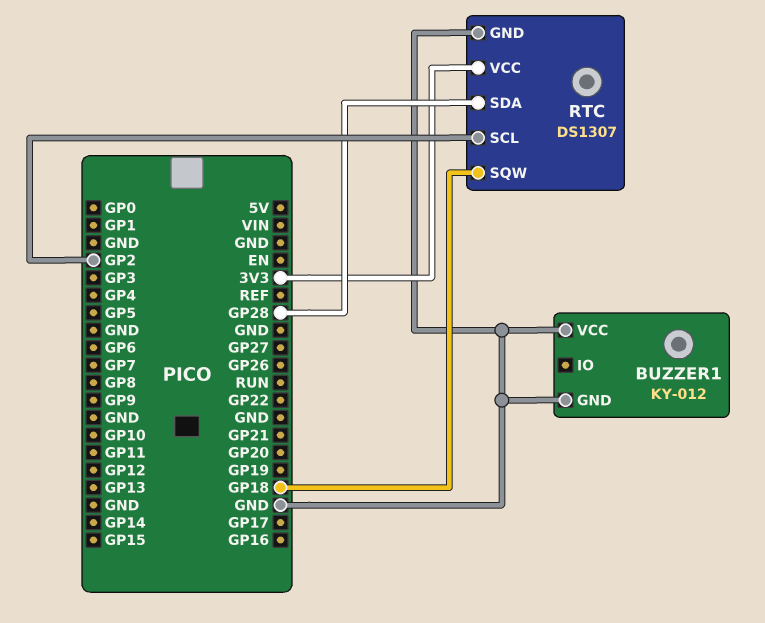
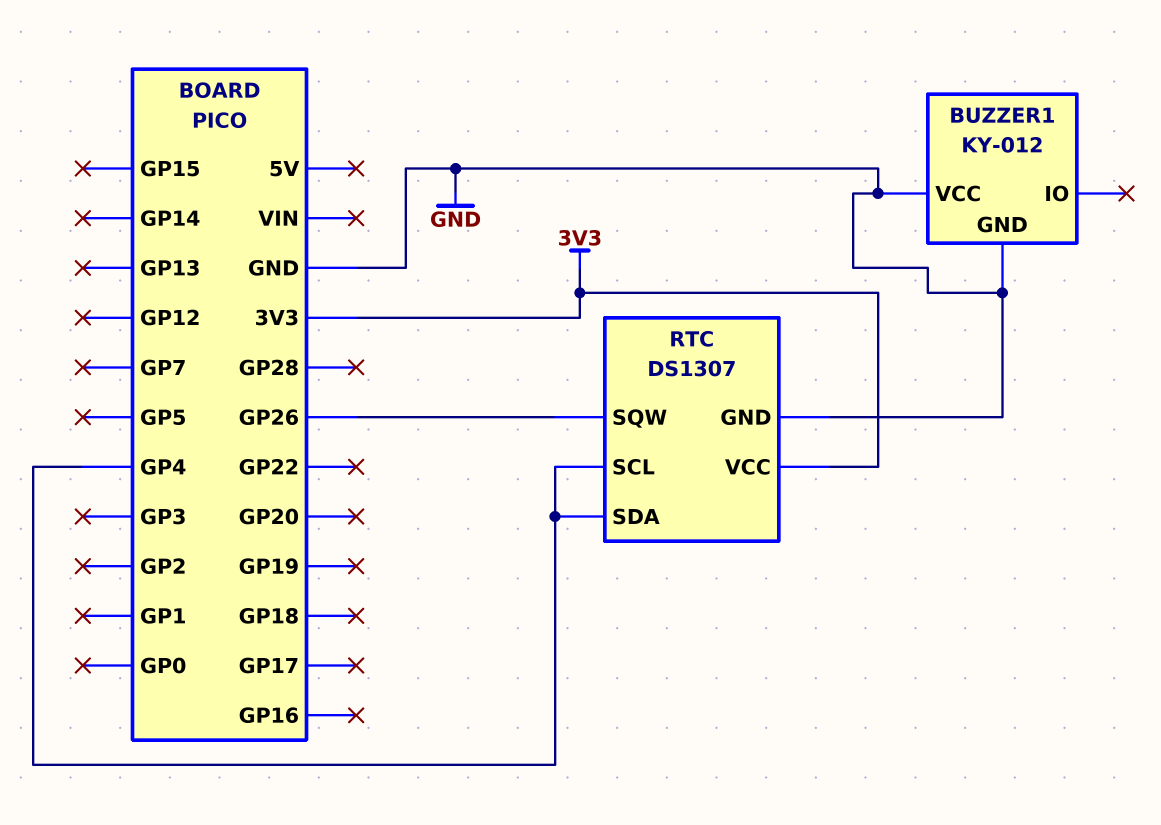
RTC pin SCL: GP2 -> GP4
RTC pin SDA: GP28 -> GP4
RTC pin SQW: GP18 -> GP26

